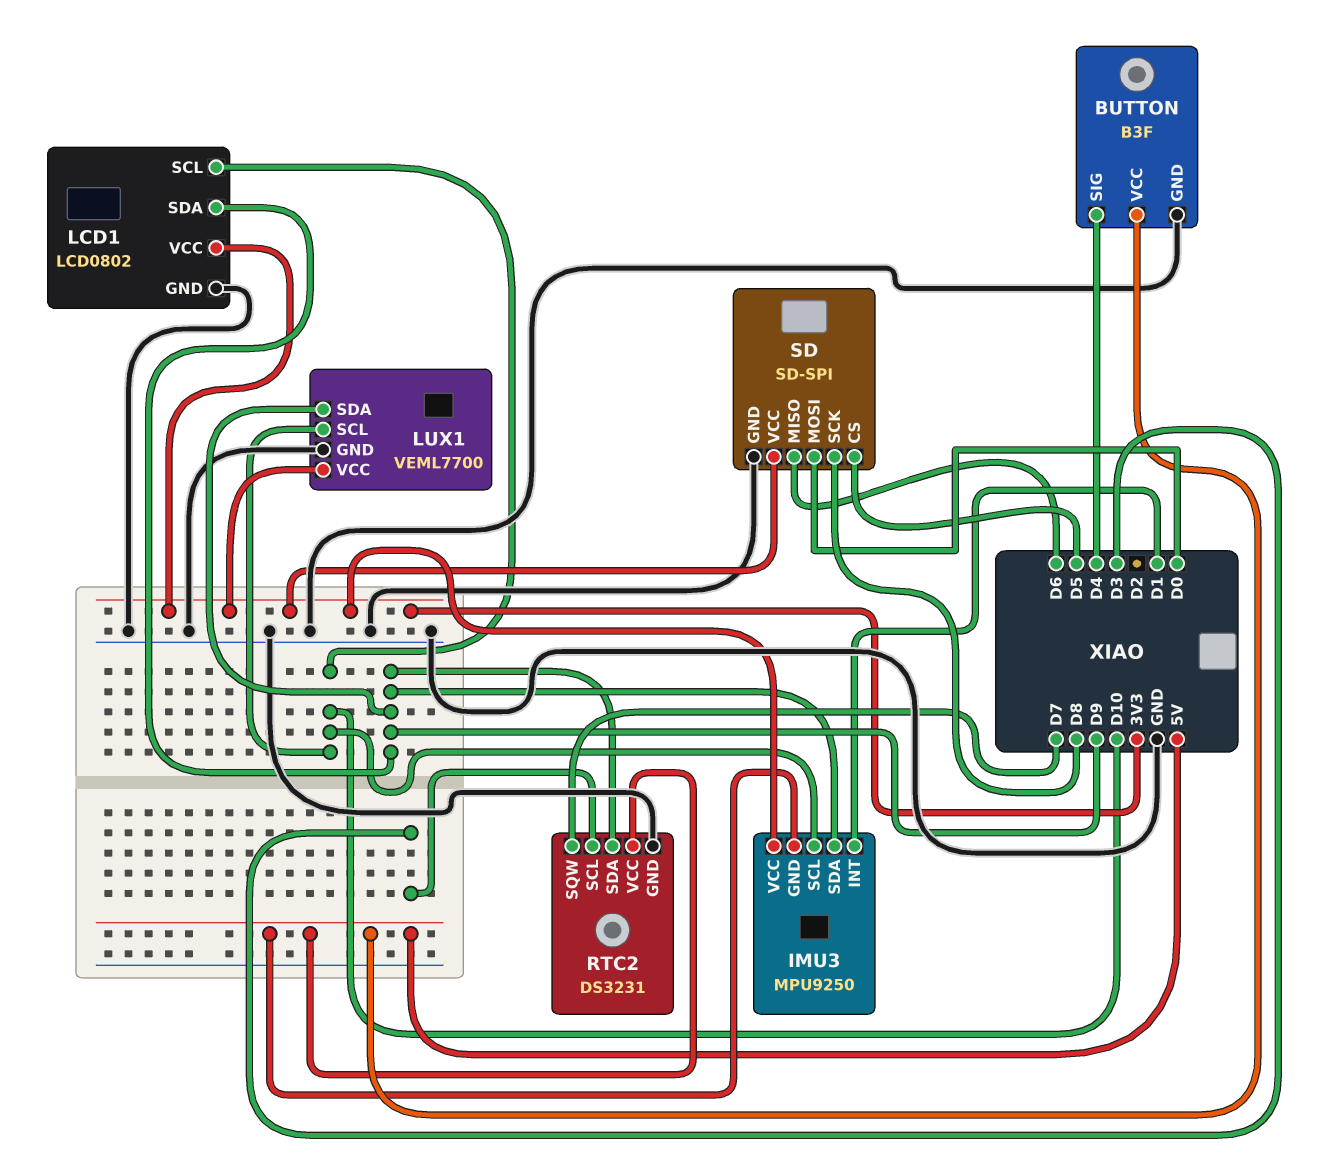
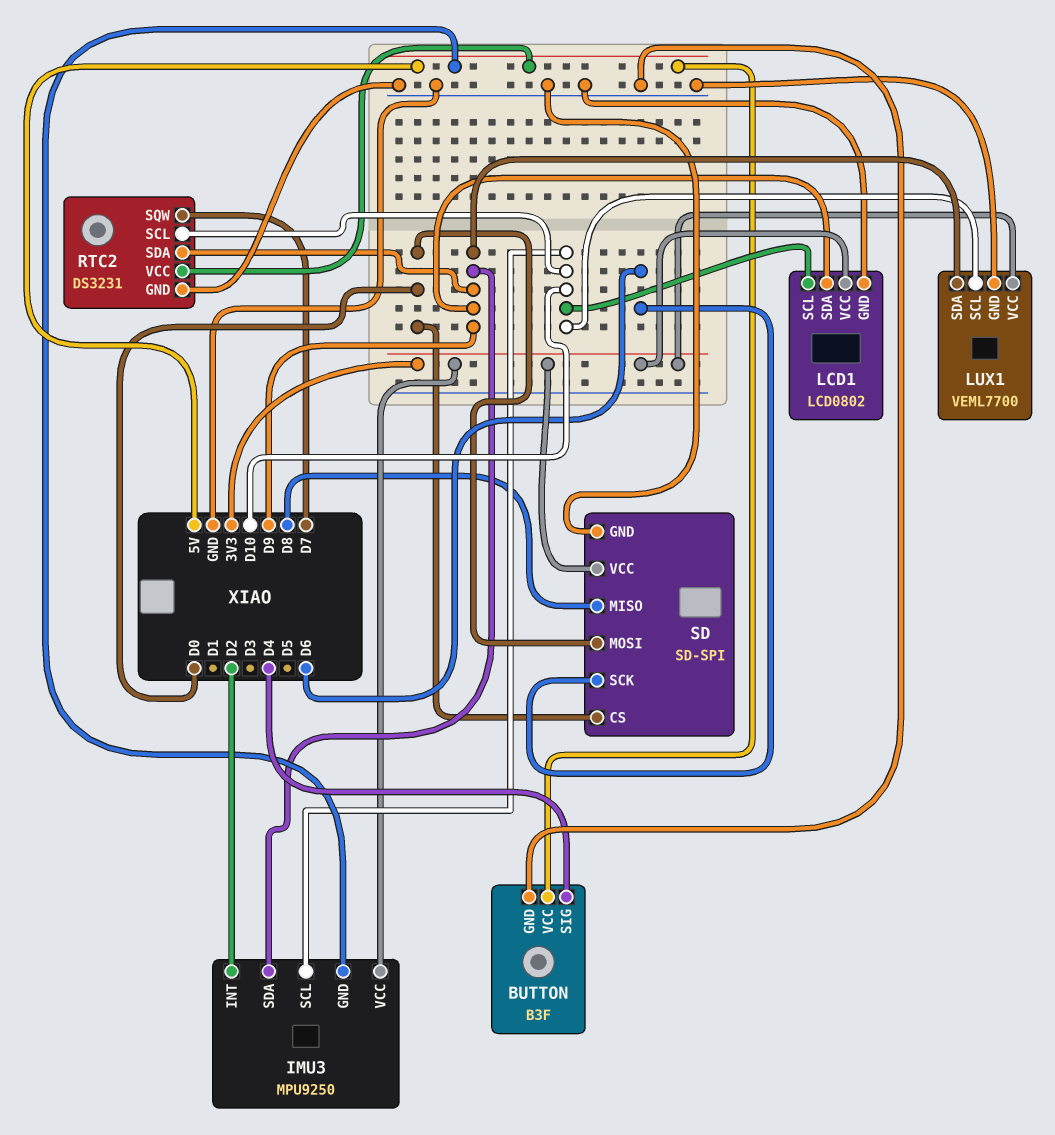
IMU3 pin INT: D1 -> D2
RTC2 pin SCL: D3 -> D10
SD pin CS: D5 -> D0
SD pin MISO: D6 -> D8
SD pin SCK: D8 -> D6

